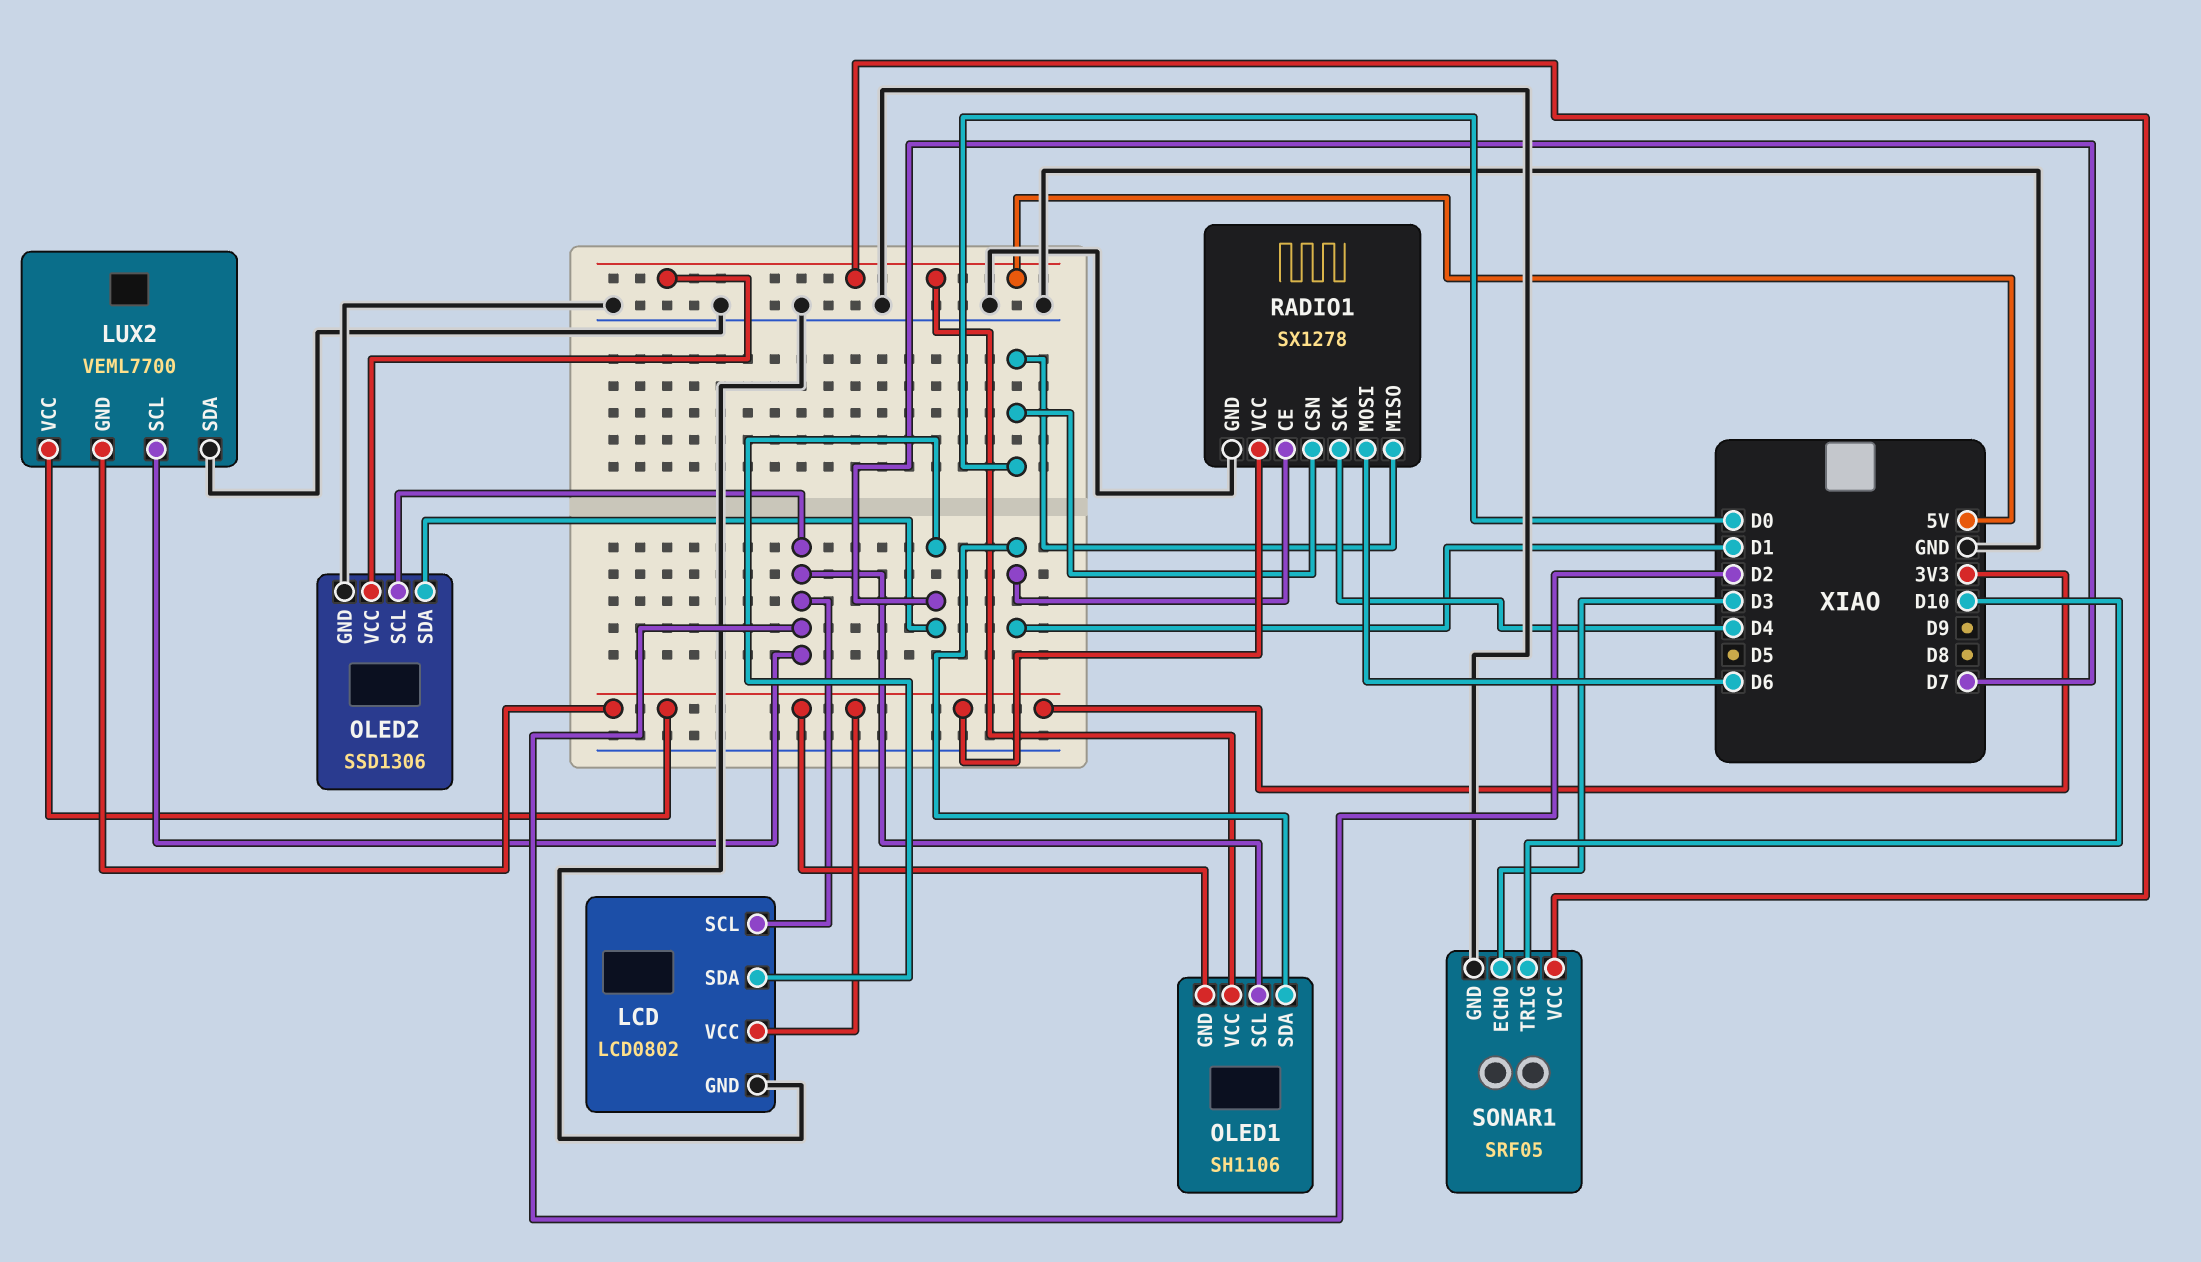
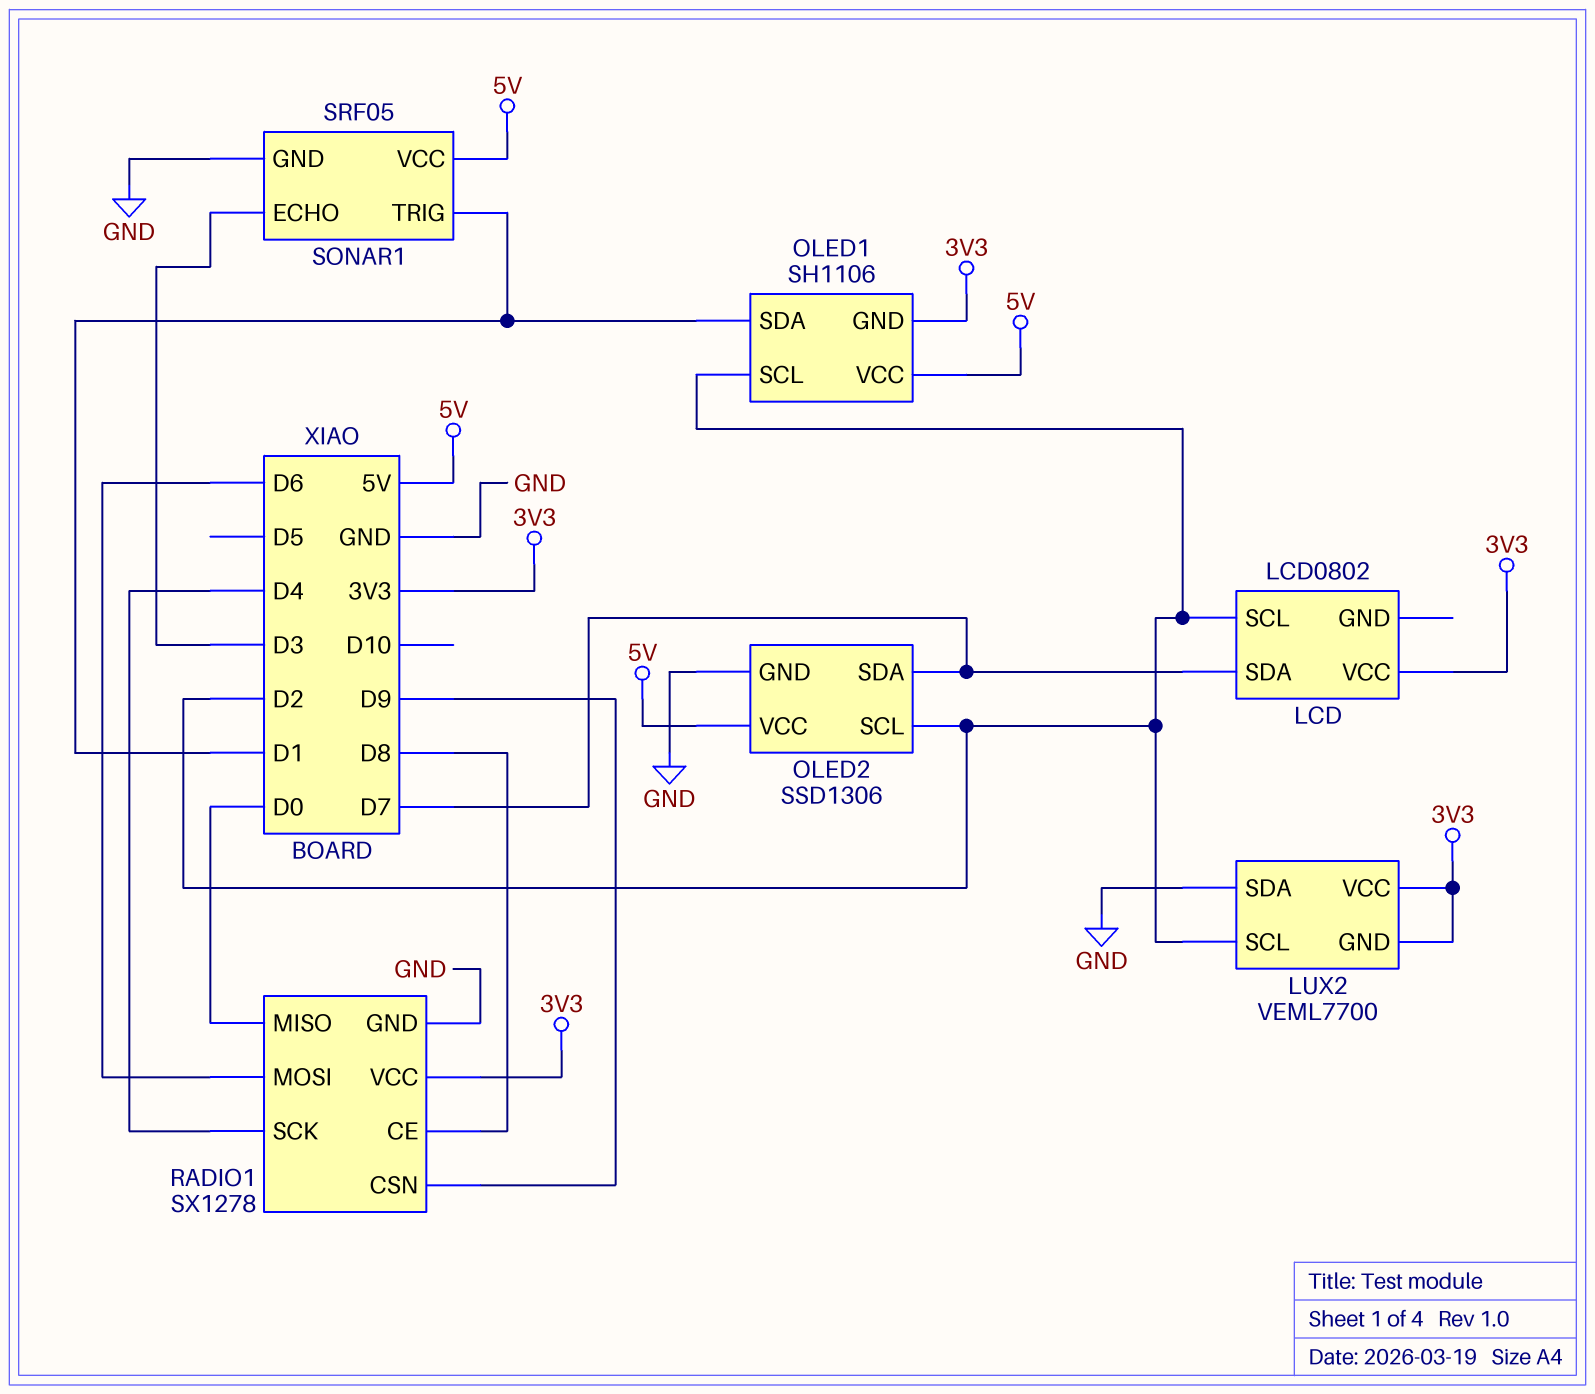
LCD pin GND: GND -> none
RADIO1 pin CE: D1 -> D8
RADIO1 pin CSN: D0 -> D9
SONAR1 pin TRIG: D10 -> D1

